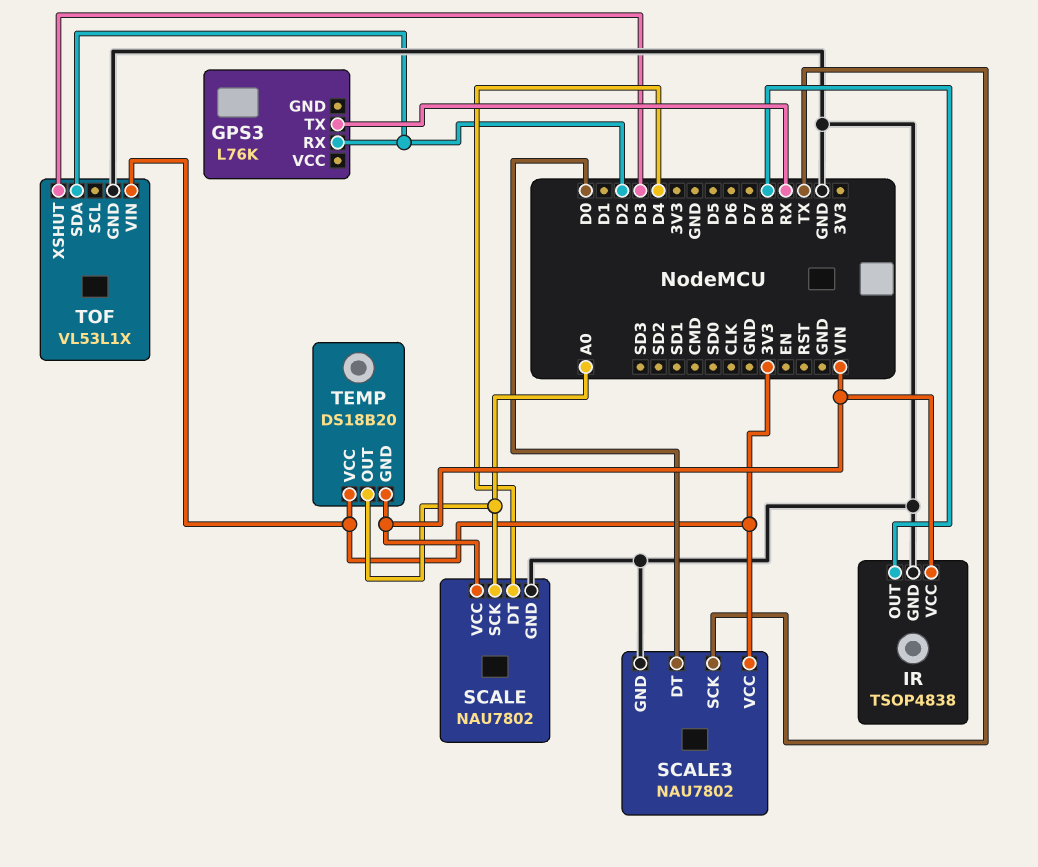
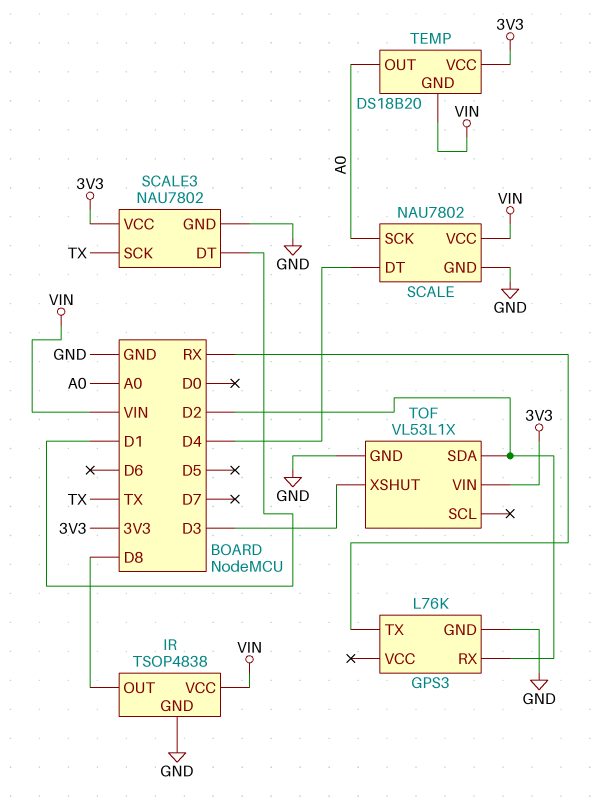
GPS3 pin GND: none -> GND
SCALE3 pin DT: D0 -> D1

